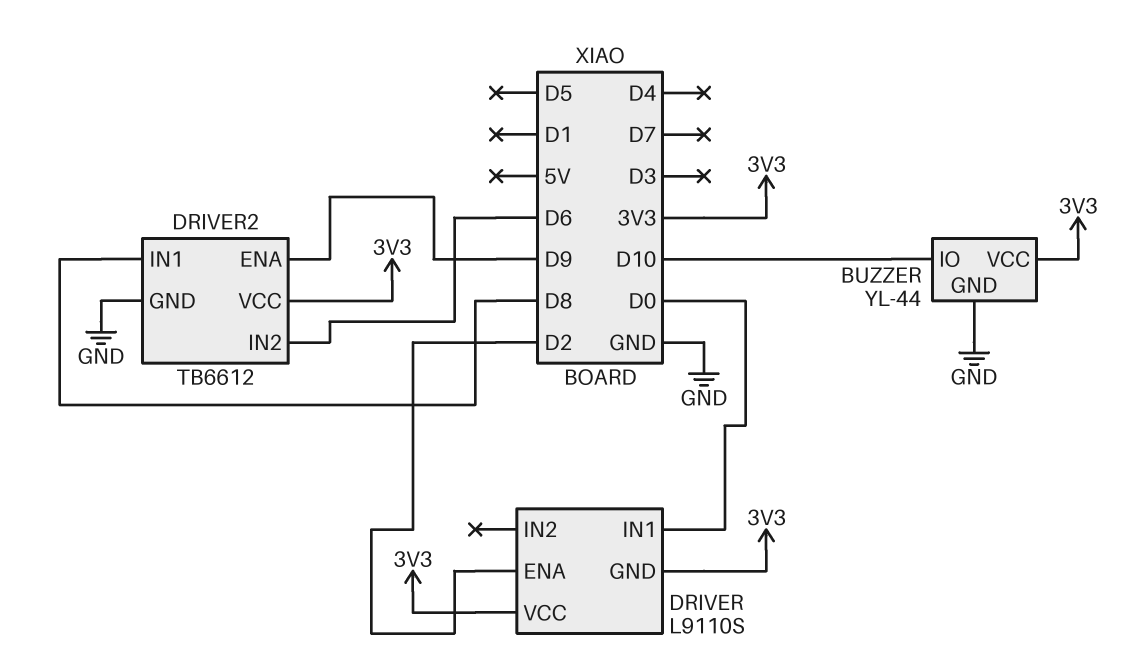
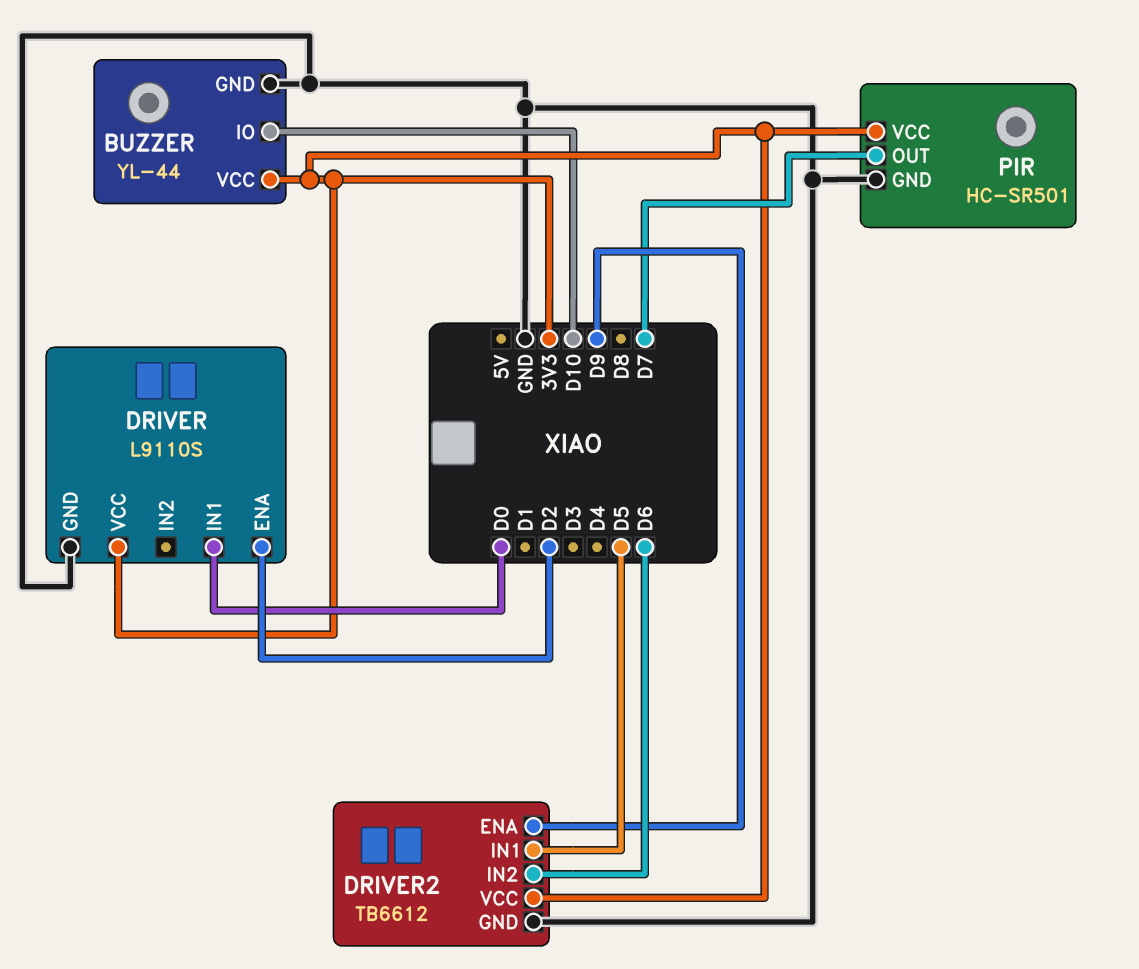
DRIVER pin GND: 3V3 -> GND
DRIVER2 pin IN1: D8 -> D5
PIR: none -> HC-SR501
PIR pin GND: none -> GND
PIR pin OUT: none -> D7
PIR pin VCC: none -> 3V3

